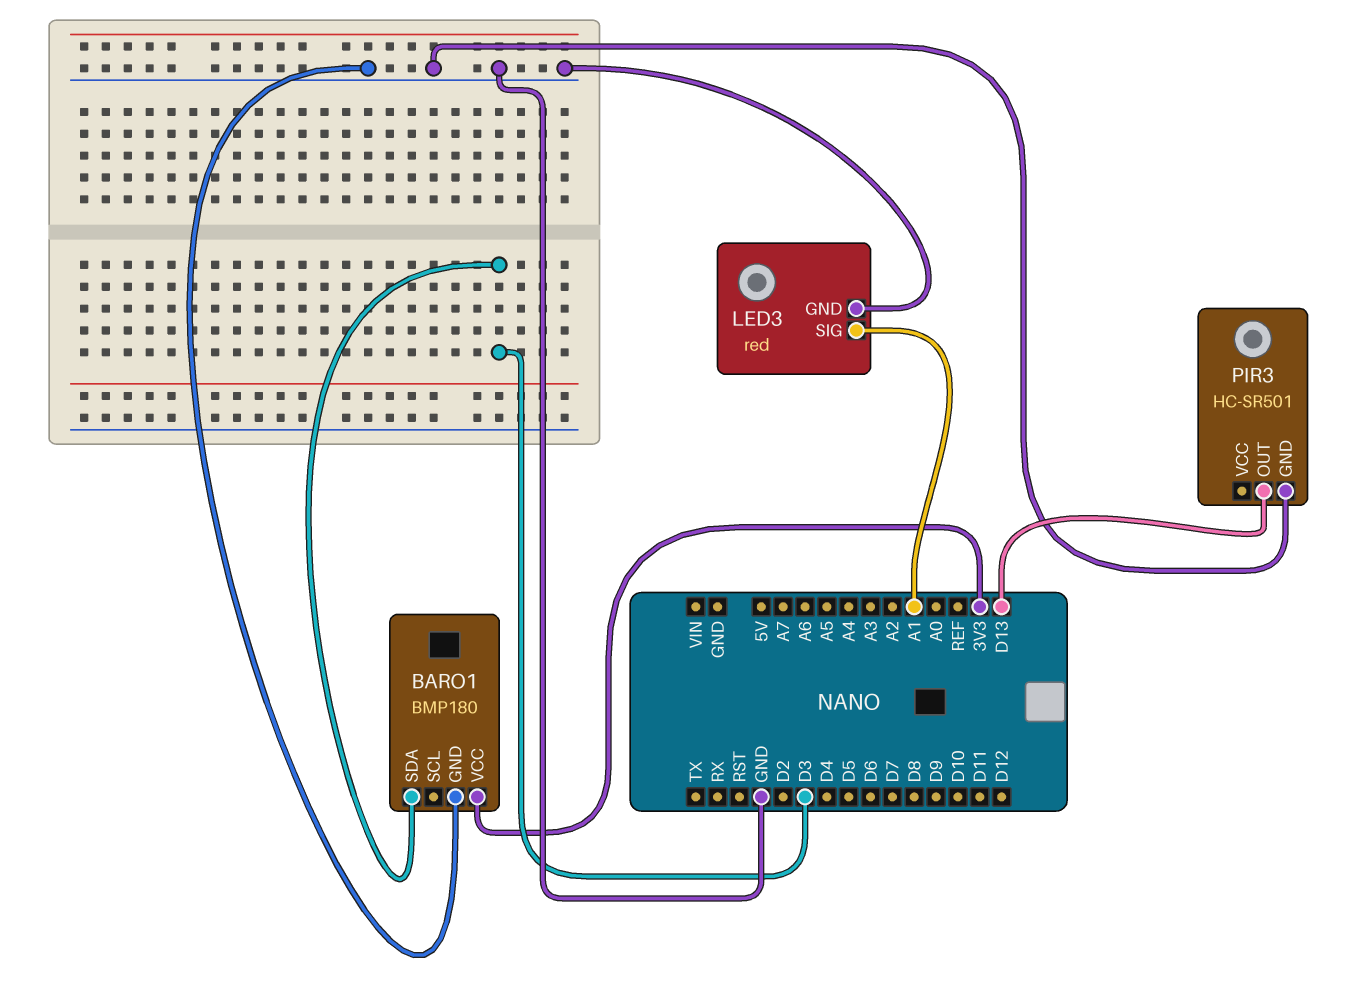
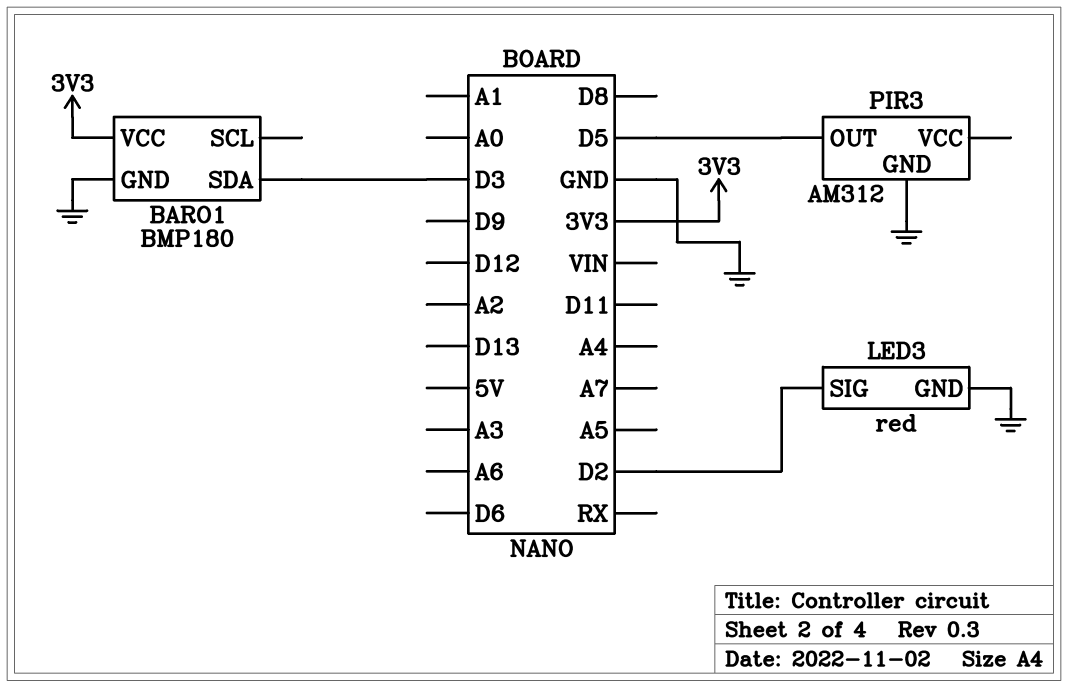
LED3 pin SIG: A1 -> D2
PIR3: HC-SR501 -> AM312
PIR3 pin OUT: D13 -> D5

